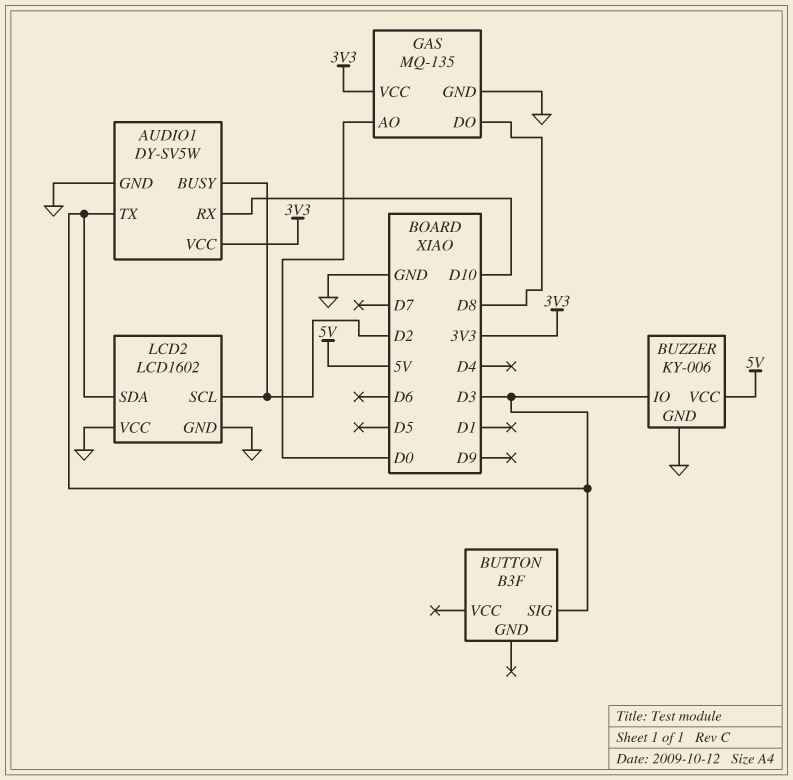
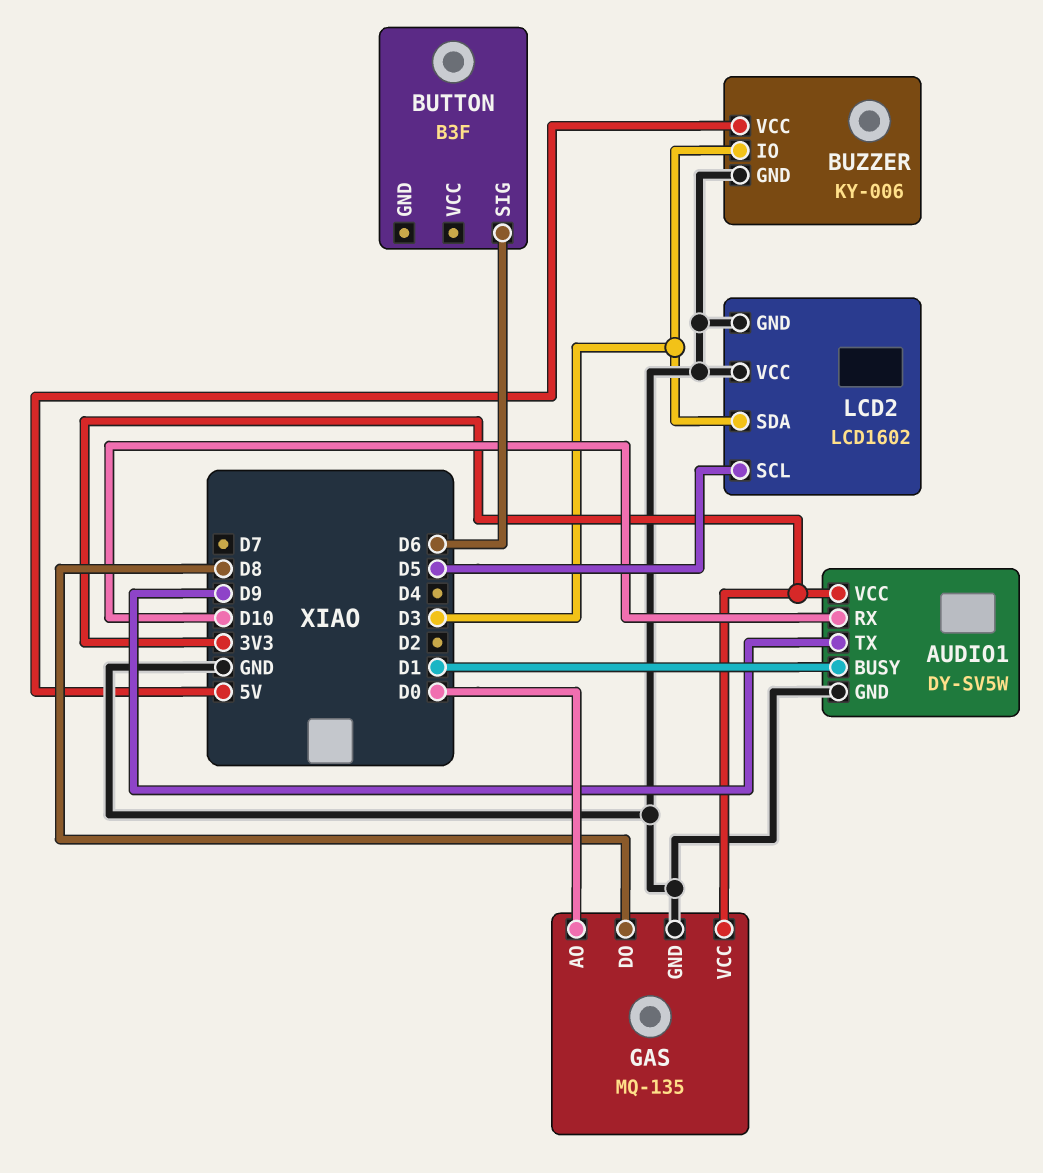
AUDIO1 pin BUSY: D2 -> D1
AUDIO1 pin TX: D3 -> D9
BUTTON pin SIG: D3 -> D6
LCD2 pin SCL: D2 -> D5

